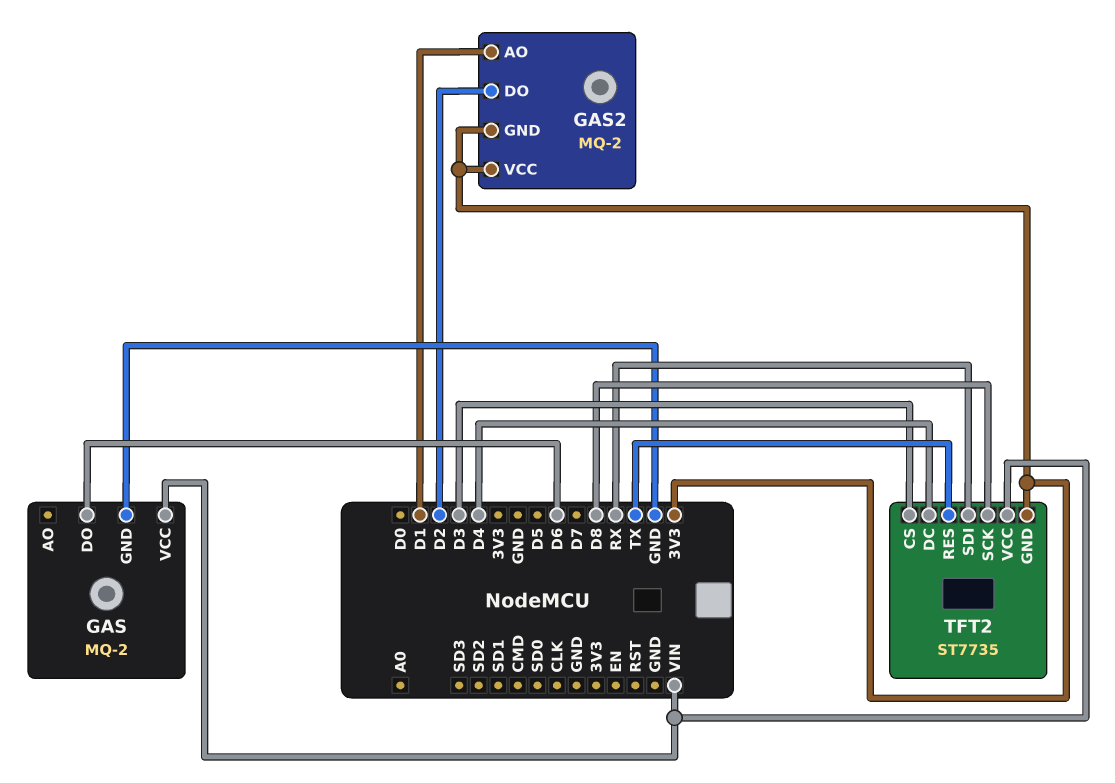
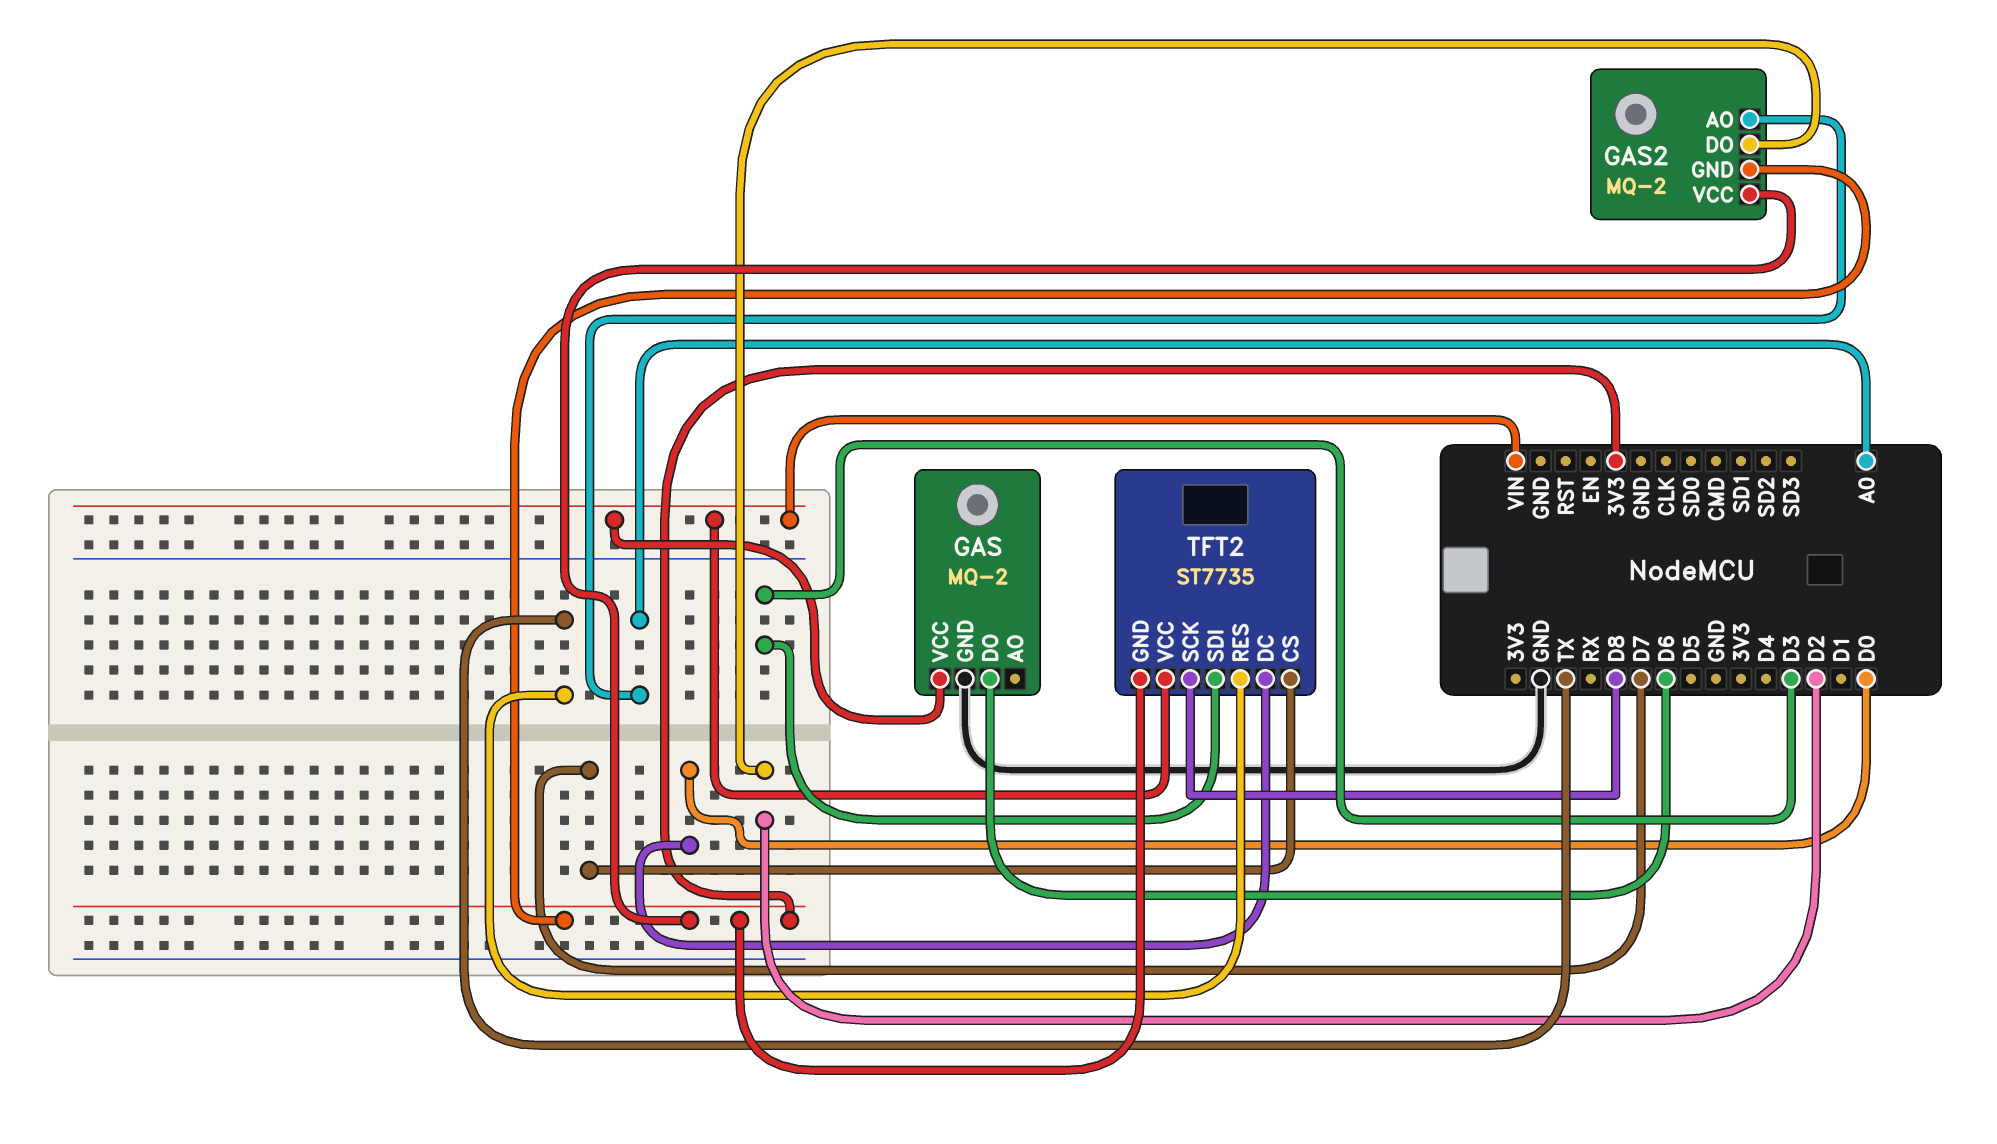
GAS2 pin AO: D1 -> A0
TFT2 pin CS: D3 -> D7
TFT2 pin DC: D4 -> D0
TFT2 pin SDI: RX -> D3

